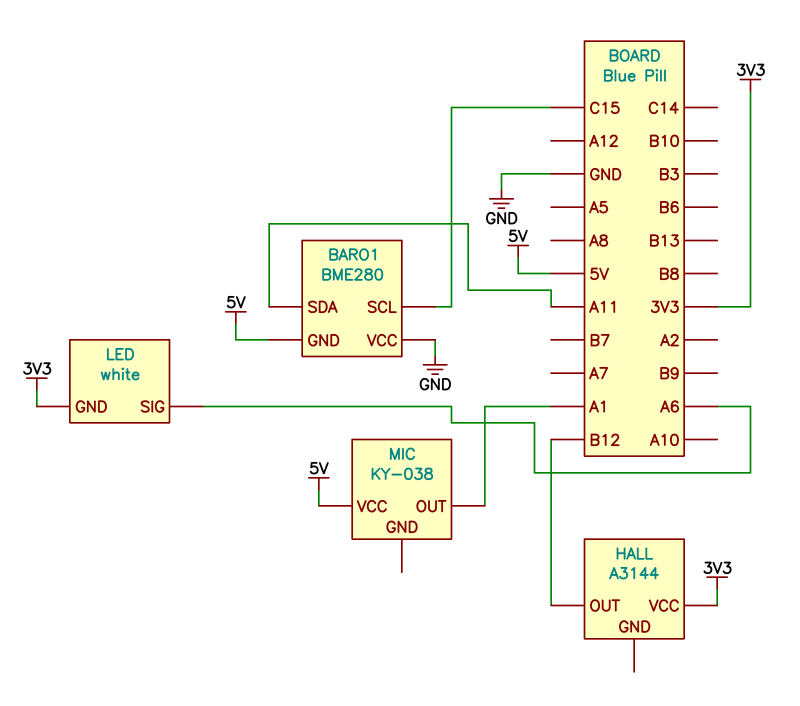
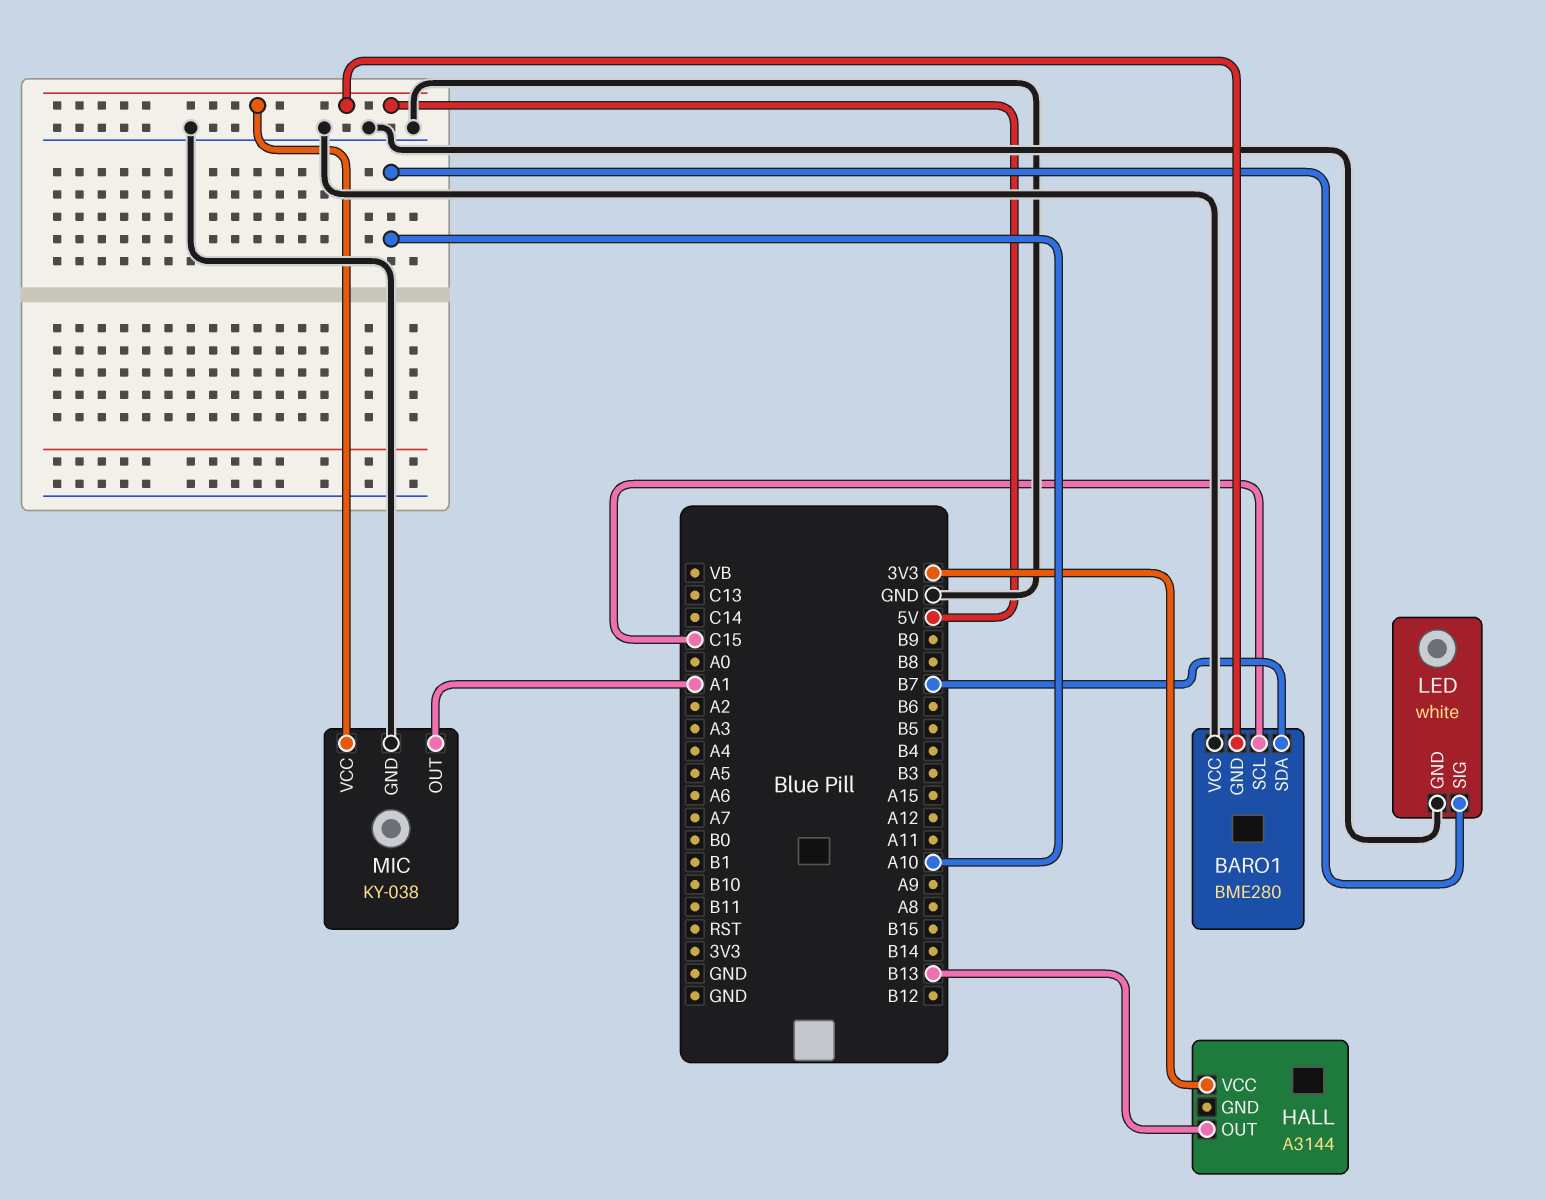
BARO1 pin SDA: A11 -> B7
HALL pin OUT: B12 -> B13
LED pin GND: 3V3 -> GND
LED pin SIG: A6 -> A10
MIC pin GND: none -> GND

